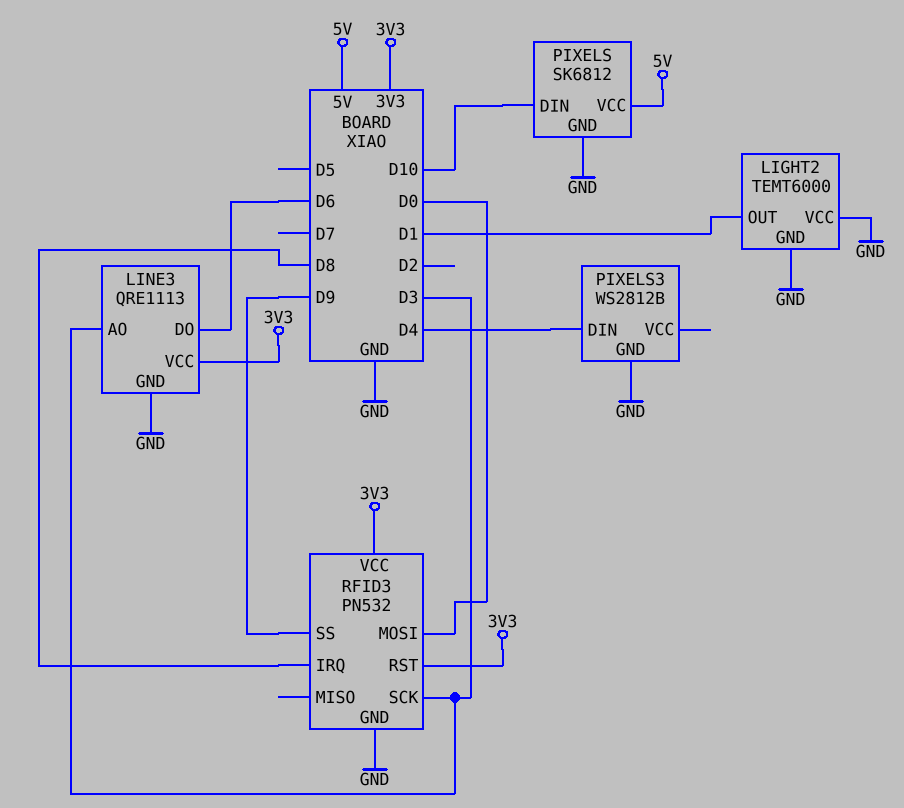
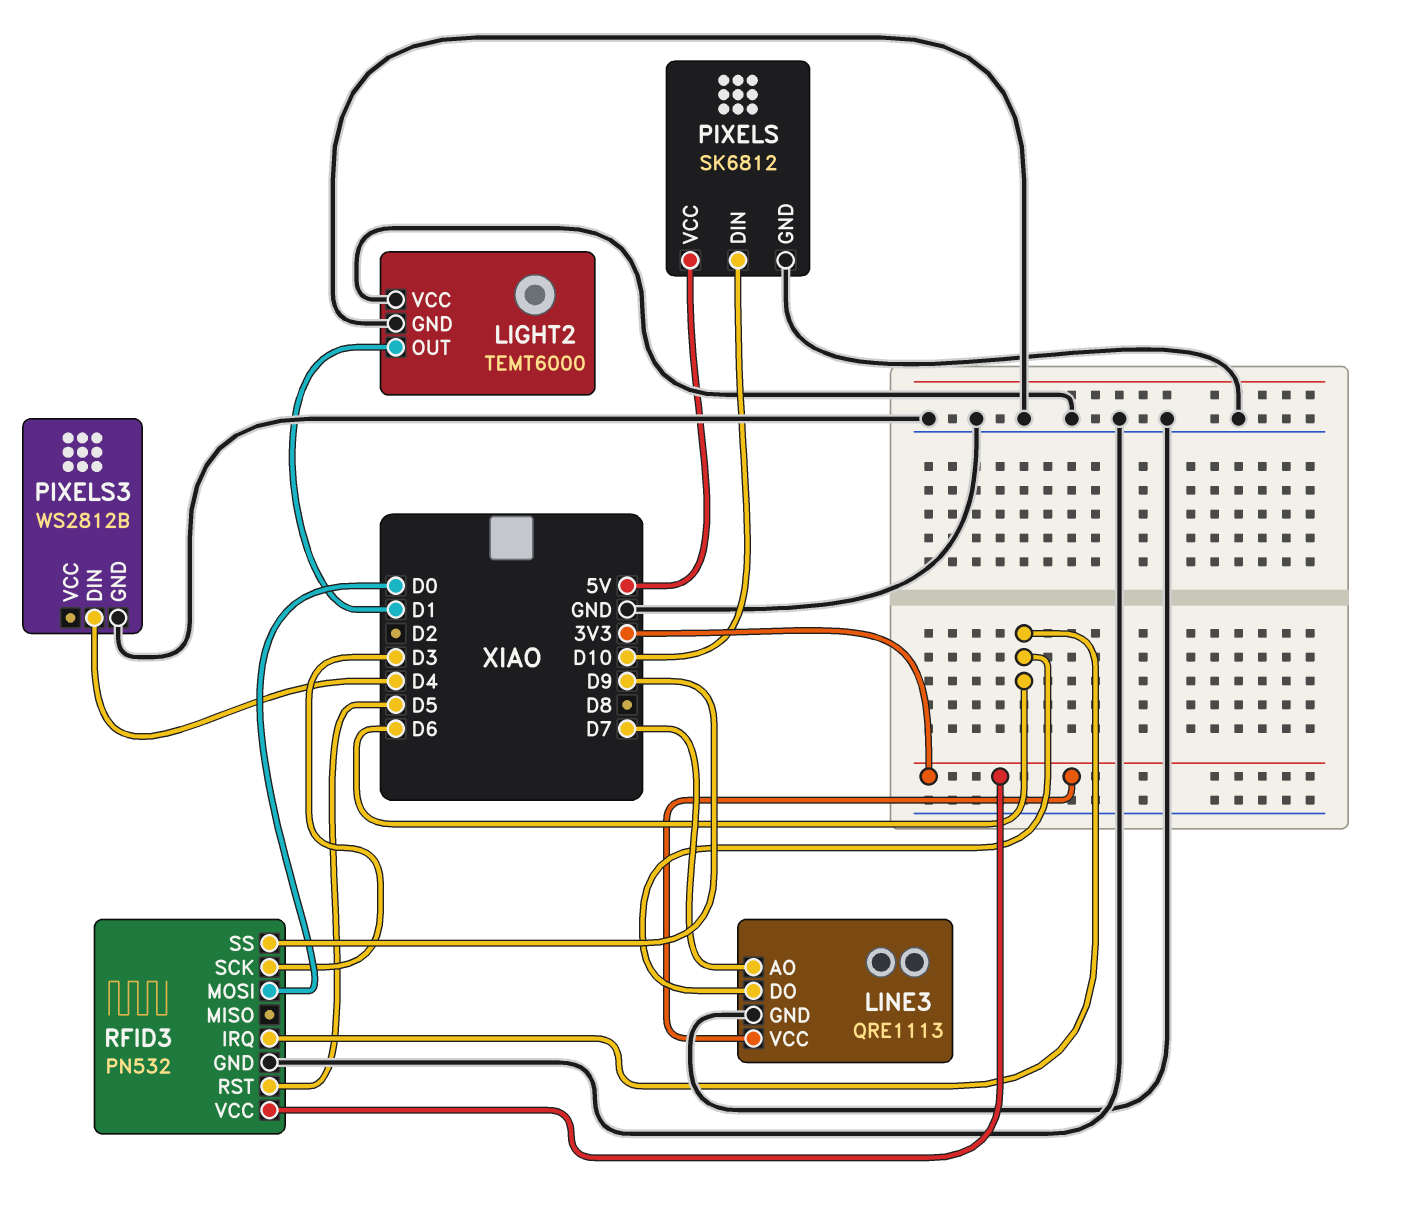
LINE3 pin AO: D3 -> D7
RFID3 pin IRQ: D8 -> D6
RFID3 pin RST: 3V3 -> D5

